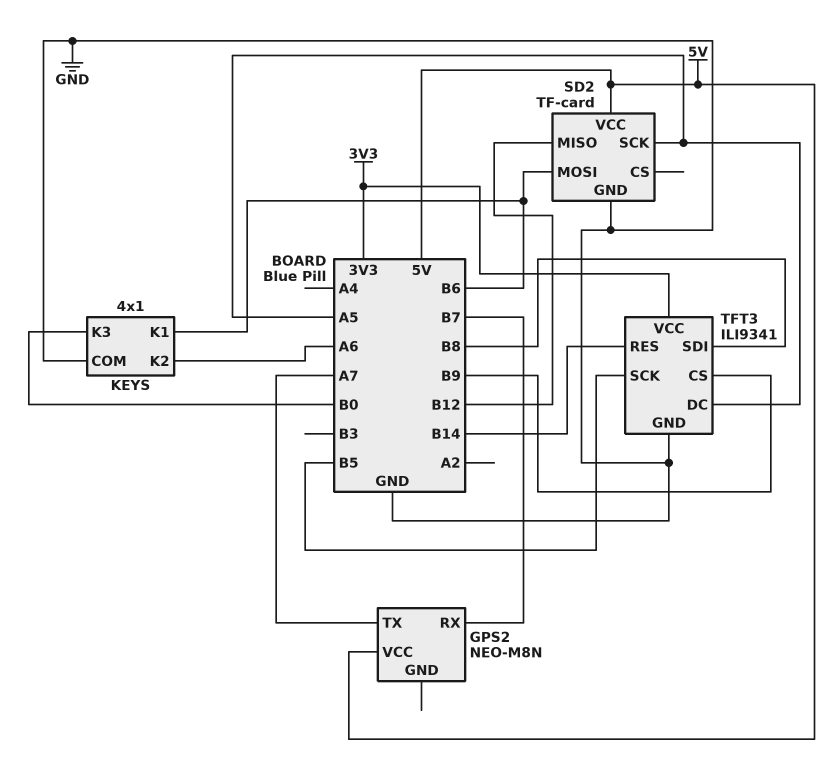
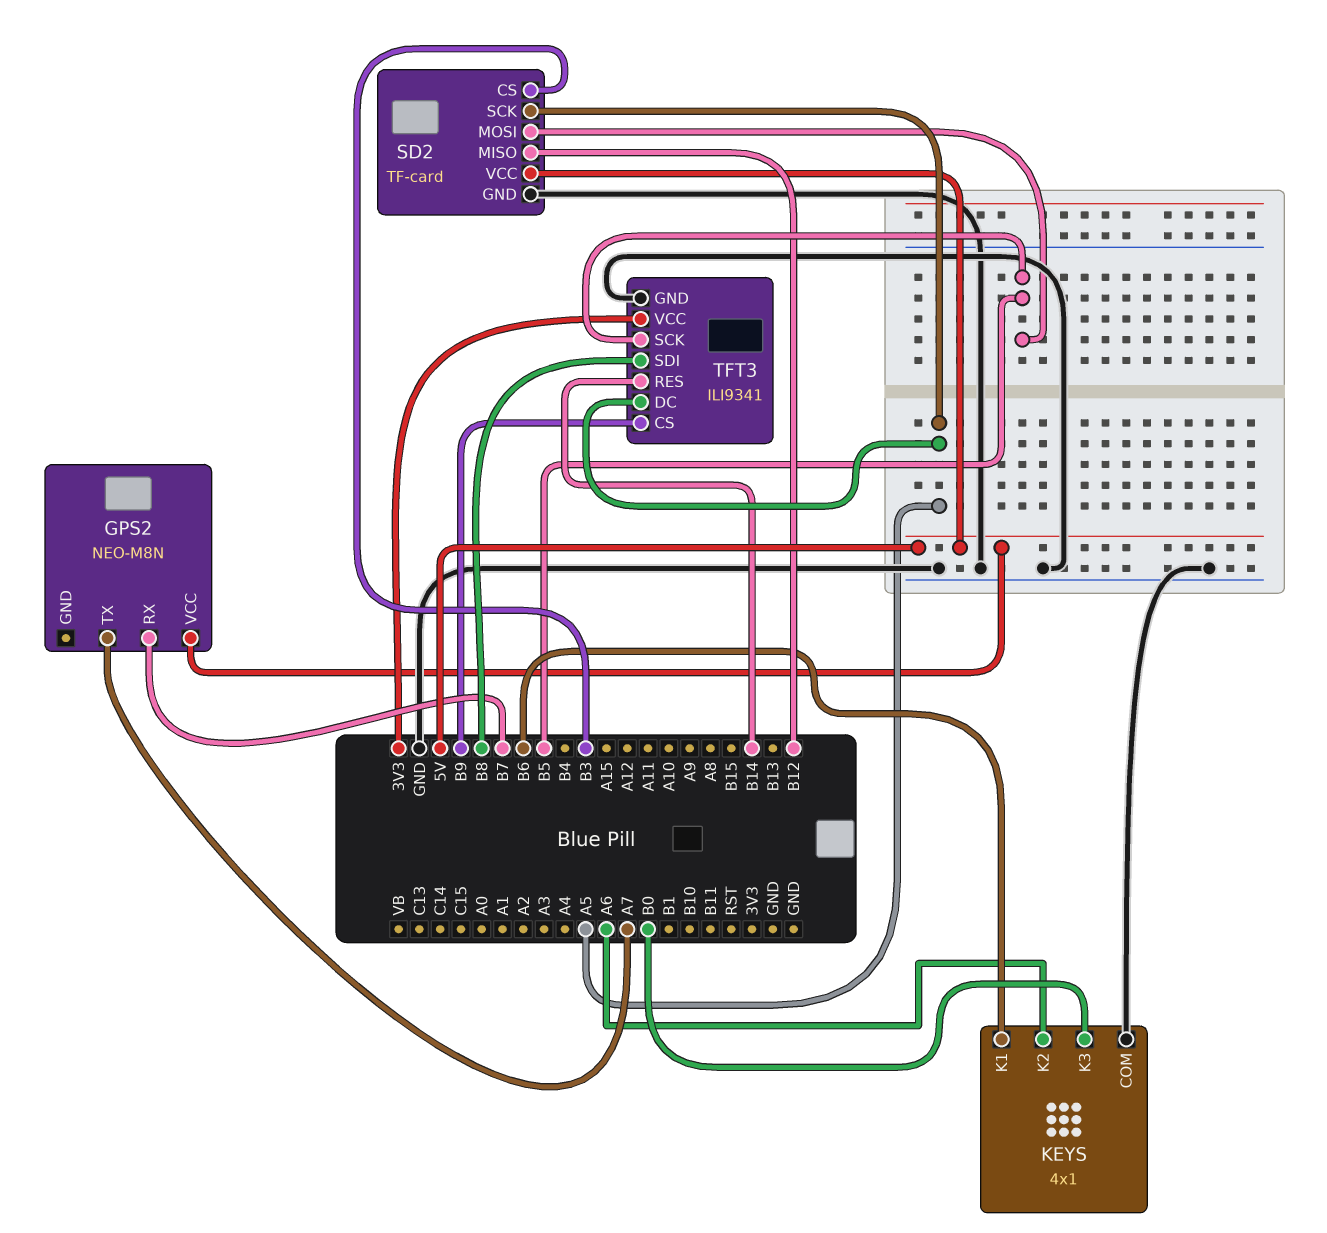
SD2 pin CS: none -> B3
SD2 pin MOSI: B6 -> B5

